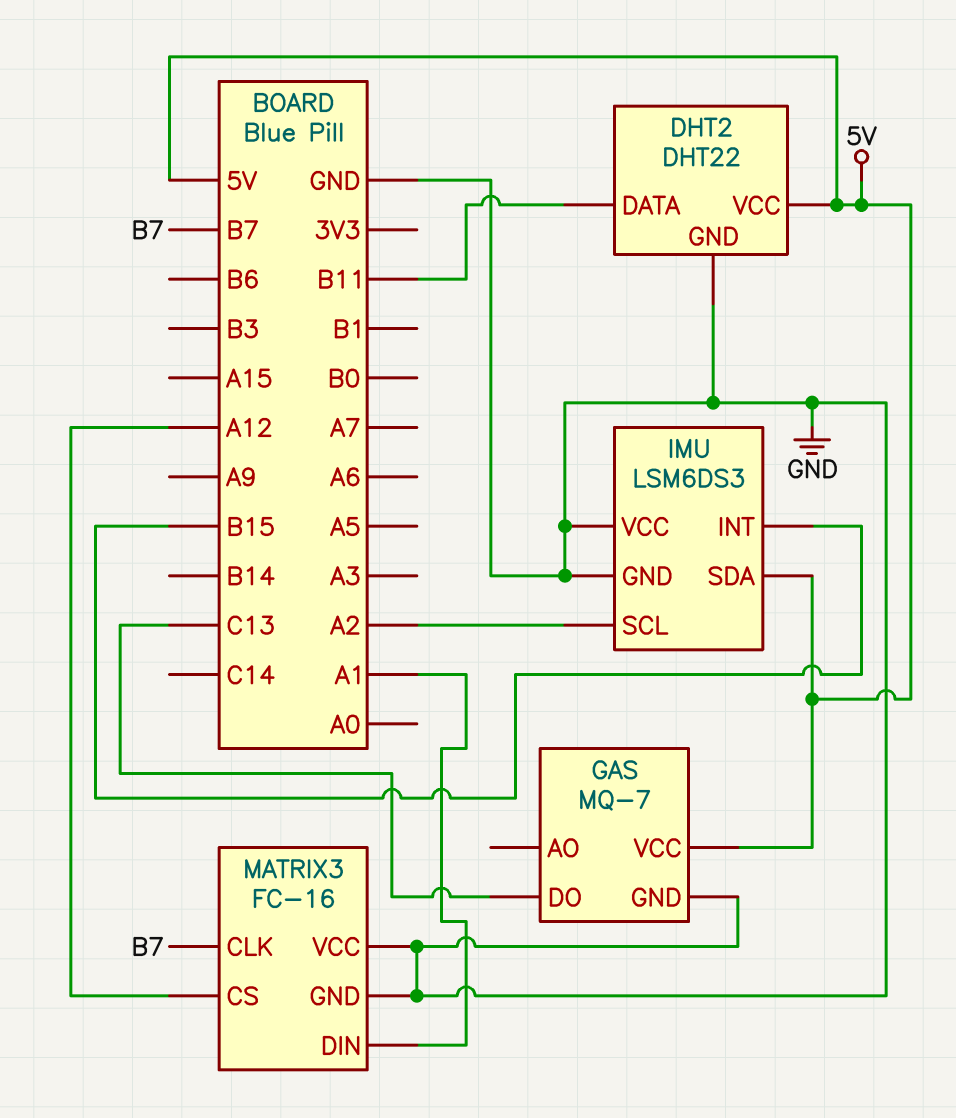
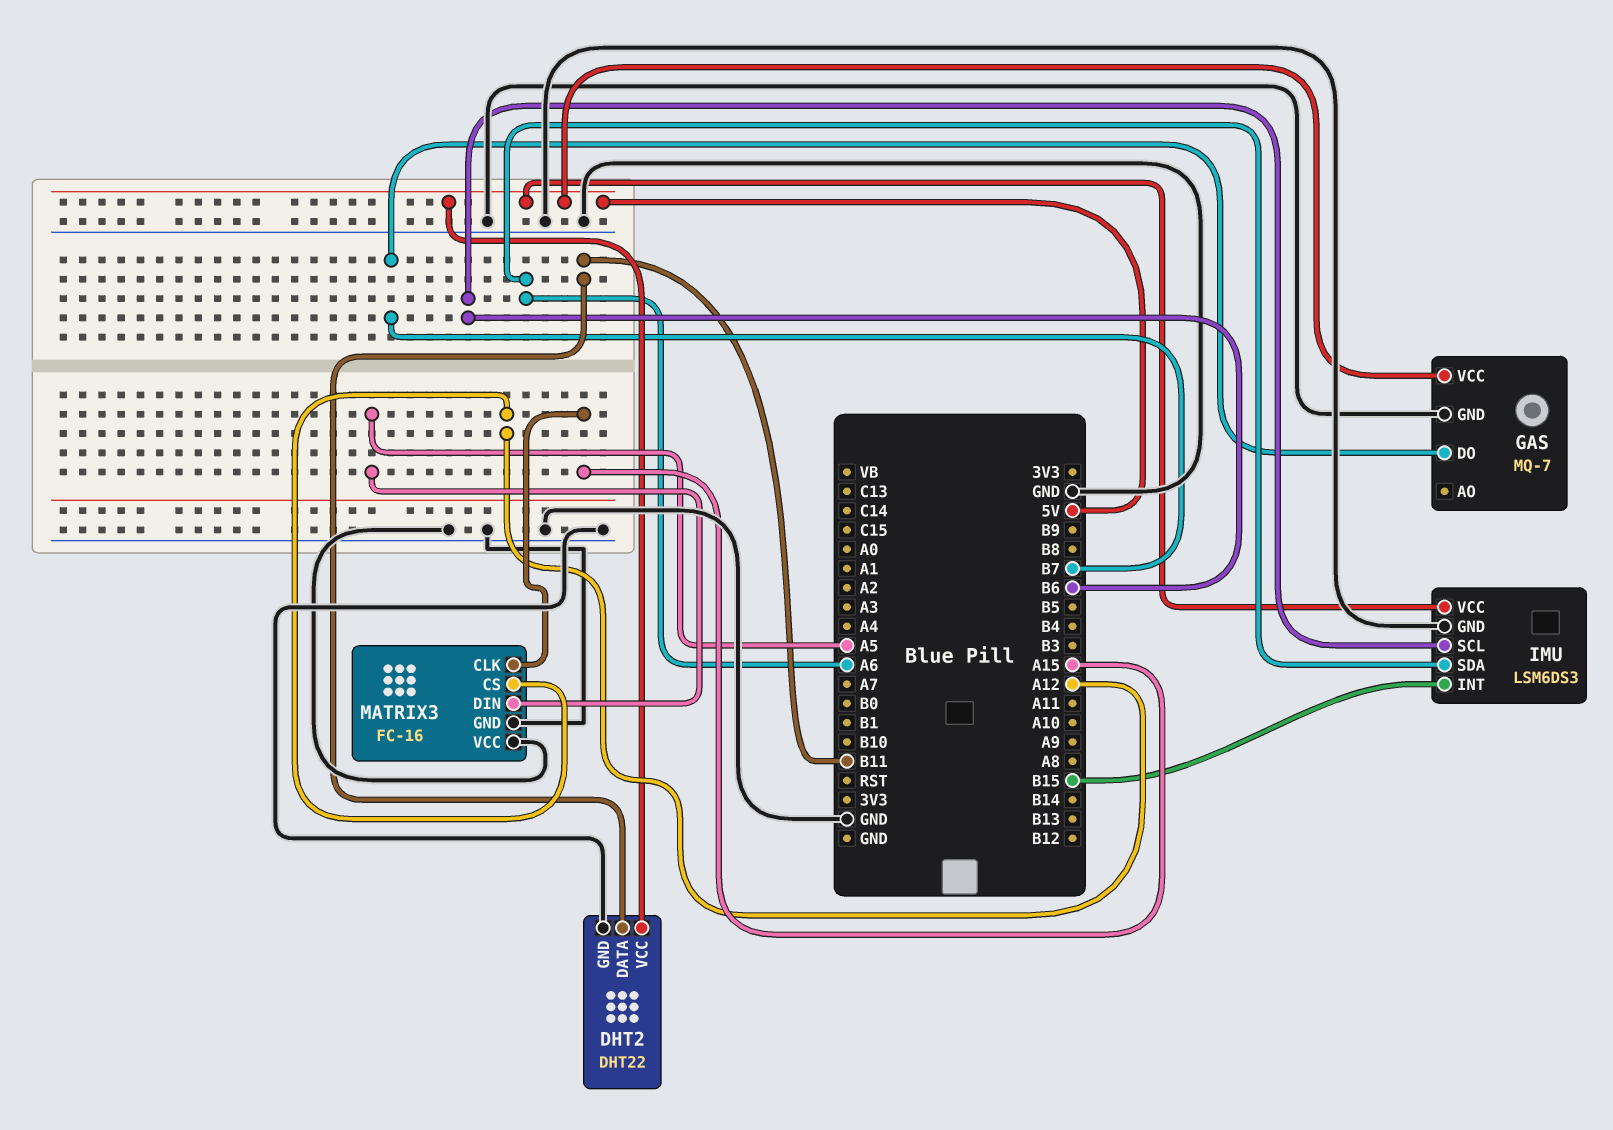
GAS pin DO: C13 -> B7
IMU pin SCL: A2 -> B6
IMU pin SDA: 5V -> A6
IMU pin VCC: GND -> 5V
MATRIX3 pin CLK: B7 -> A15
MATRIX3 pin DIN: A1 -> A5

